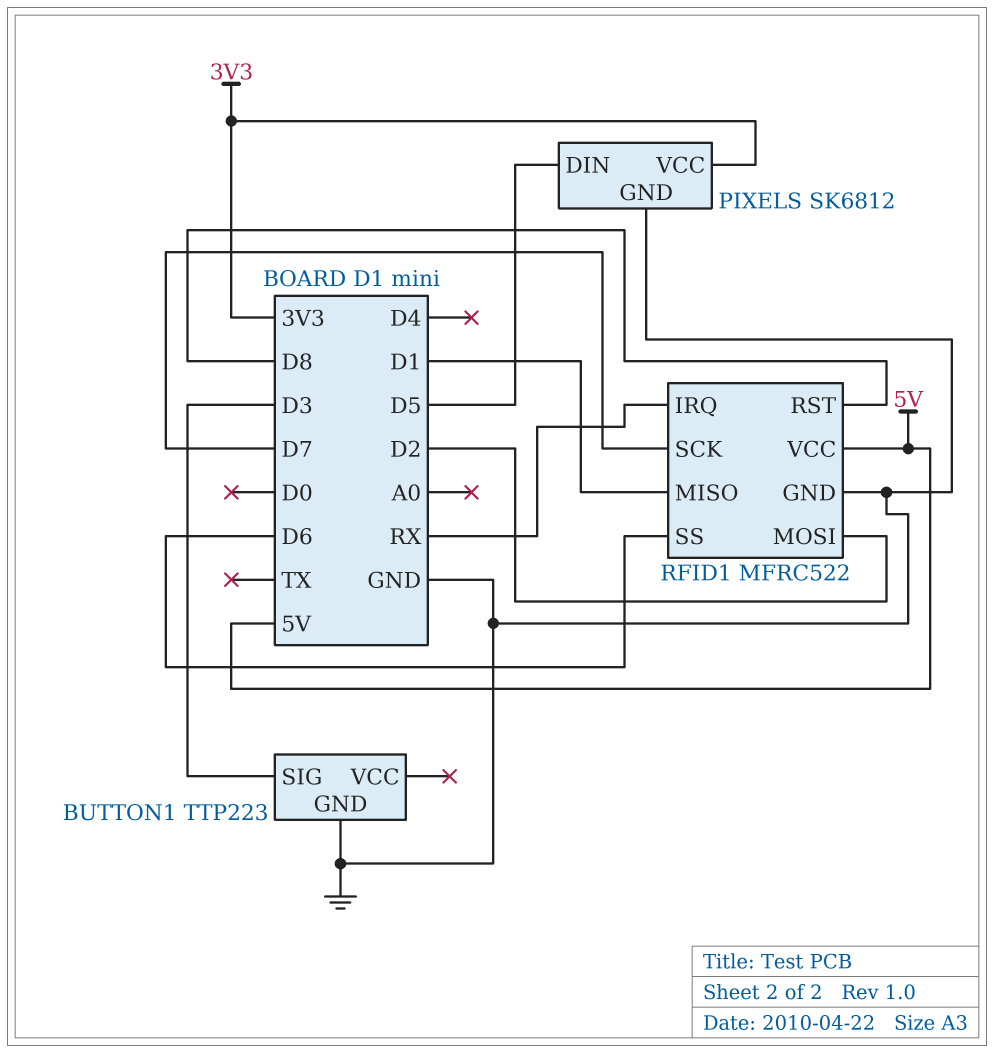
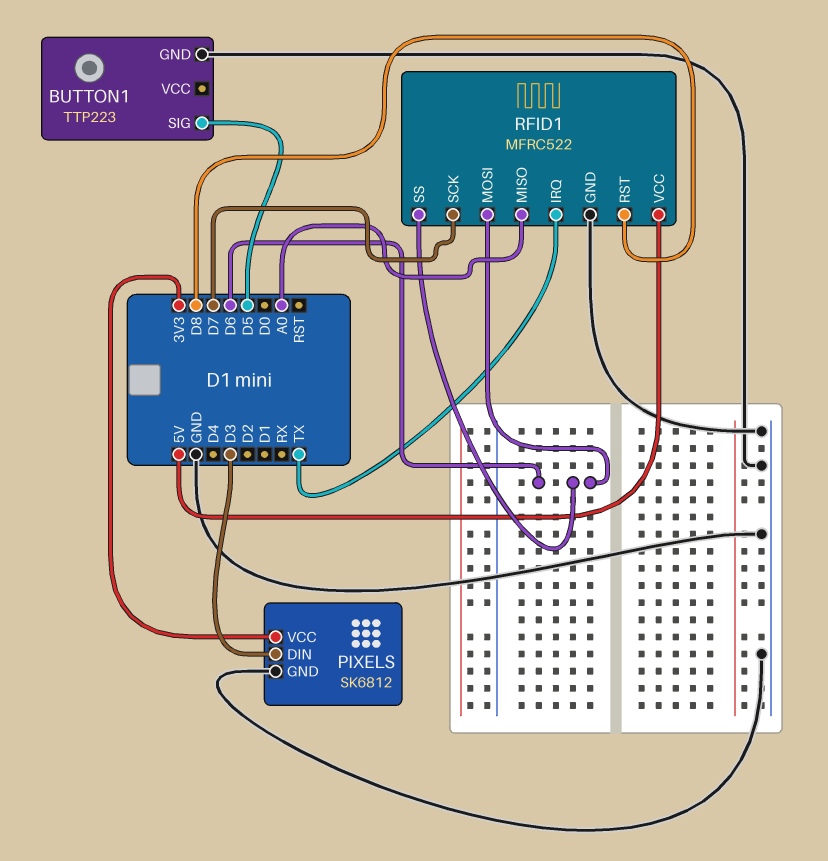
BUTTON1 pin SIG: D3 -> D5
PIXELS pin DIN: D5 -> D3
RFID1 pin IRQ: RX -> TX
RFID1 pin MISO: D1 -> A0
RFID1 pin MOSI: D2 -> D6

